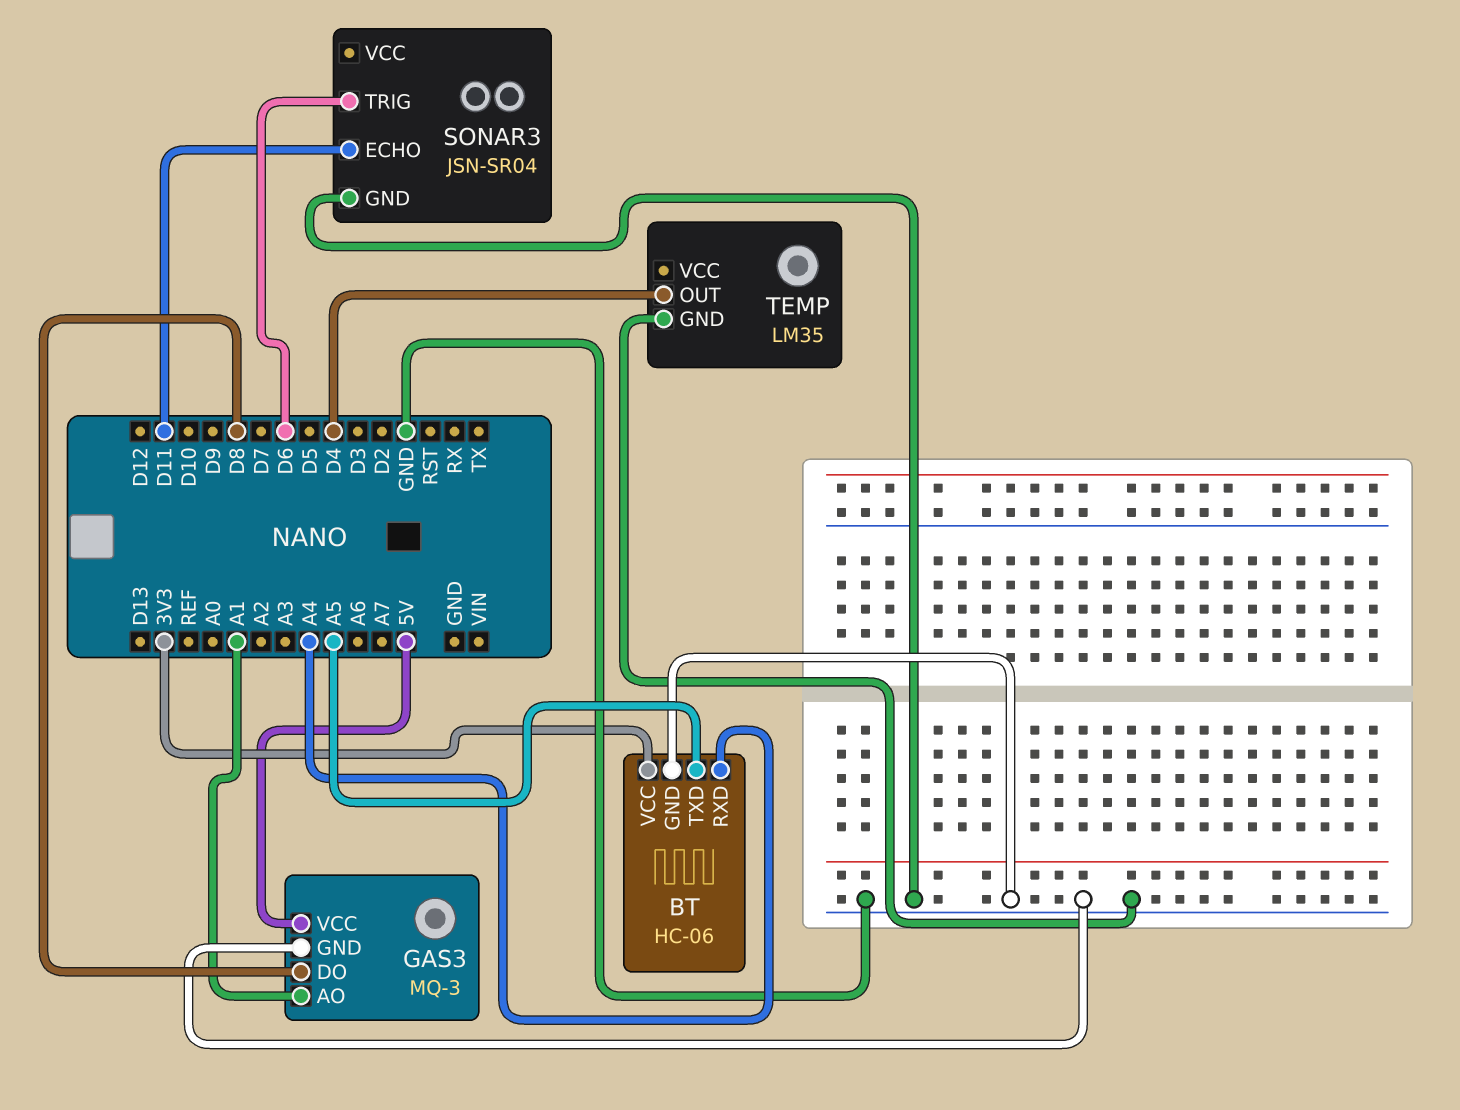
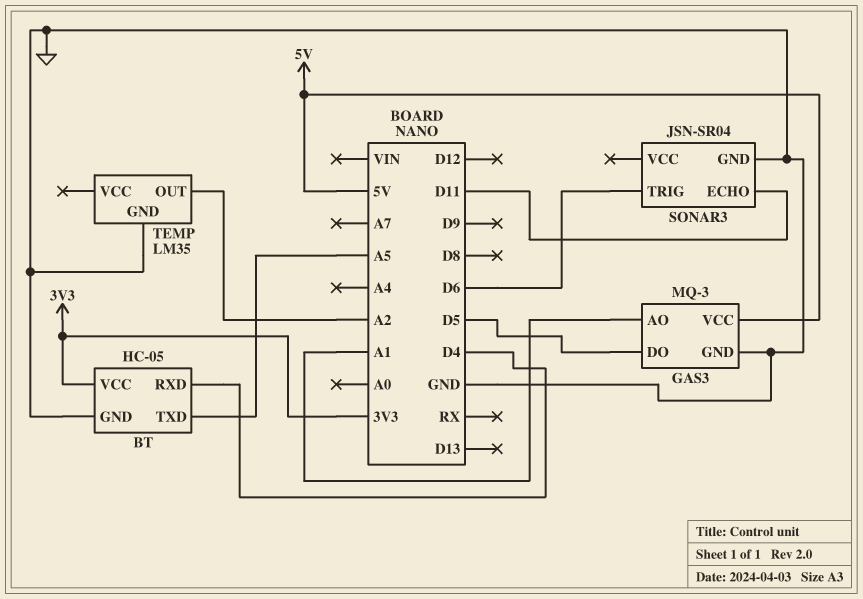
BT: HC-06 -> HC-05
BT pin RXD: A4 -> D4
GAS3 pin DO: D8 -> D5
TEMP pin OUT: D4 -> A2

